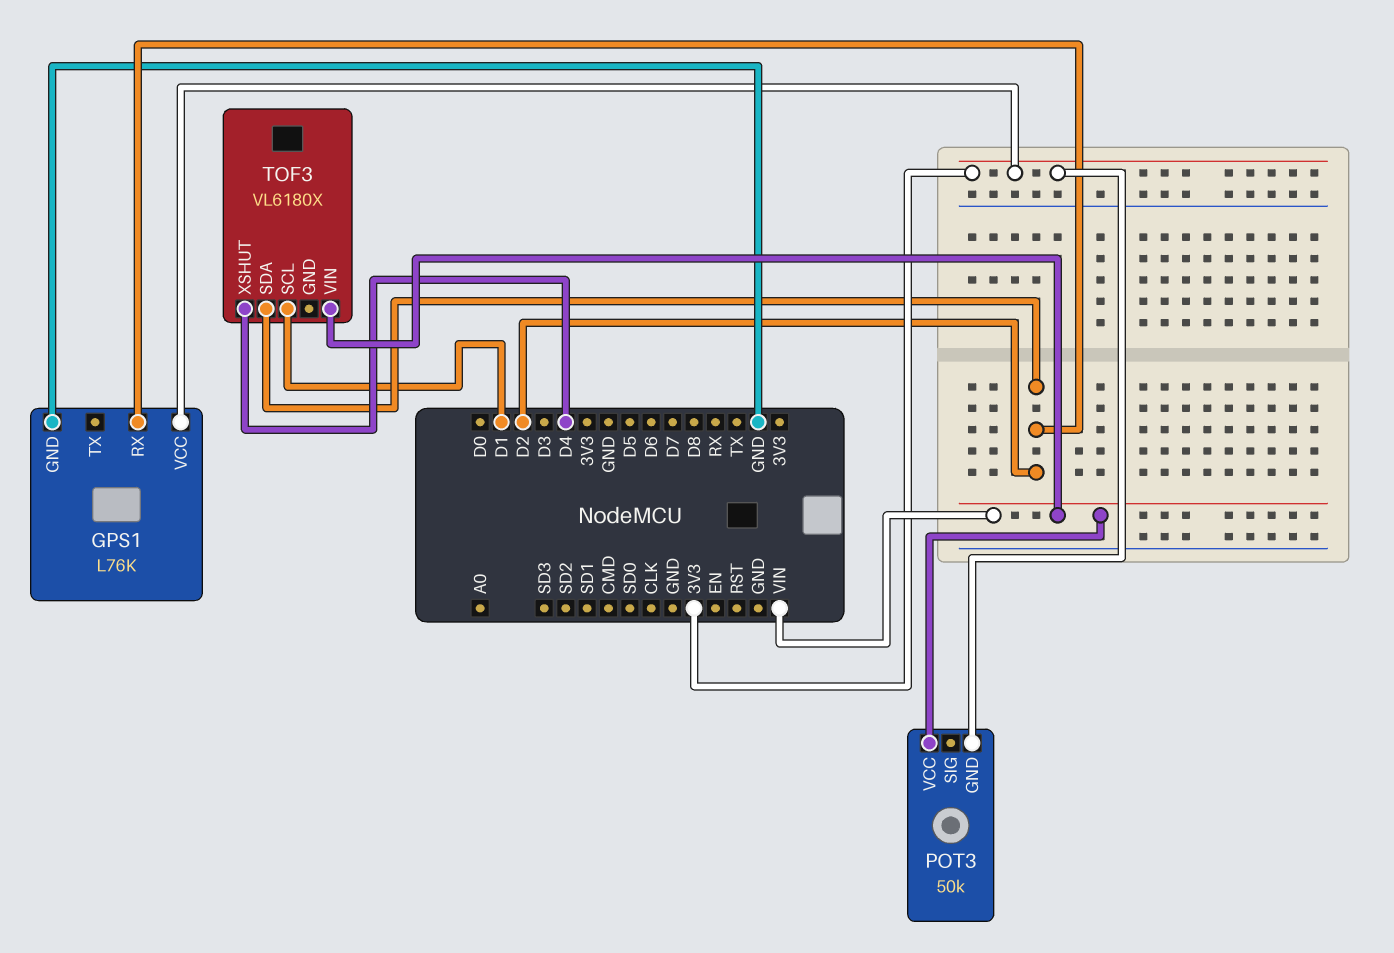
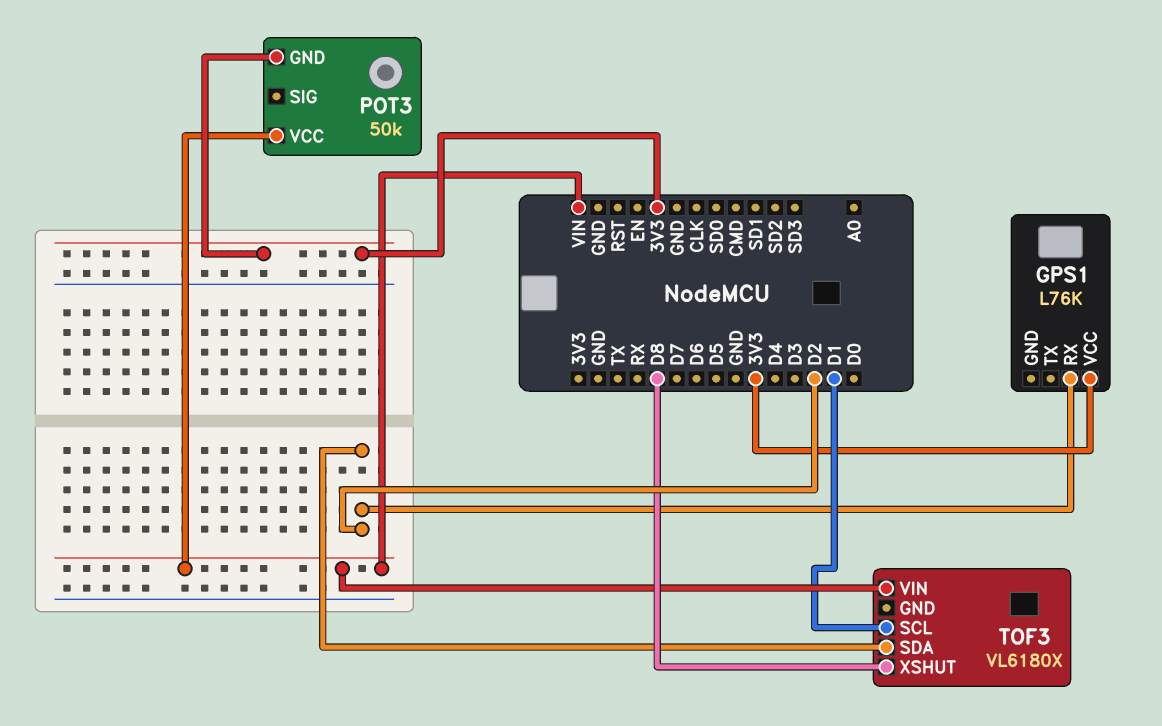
GPS1 pin GND: GND -> none
TOF3 pin XSHUT: D4 -> D8

